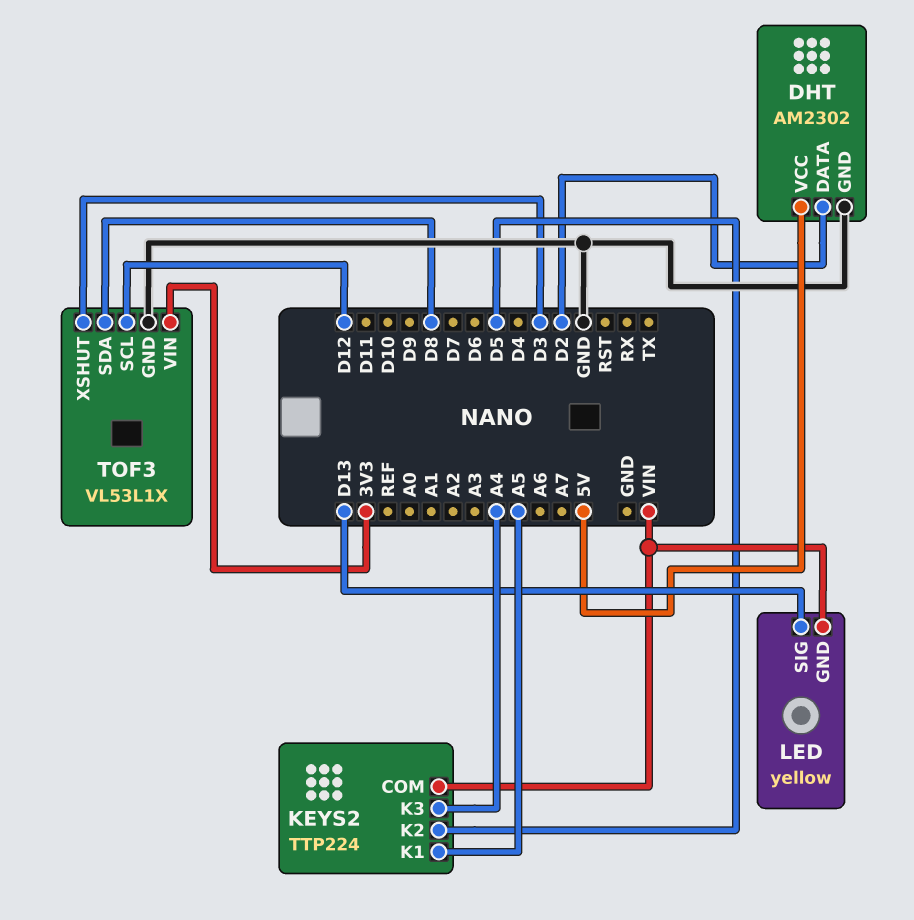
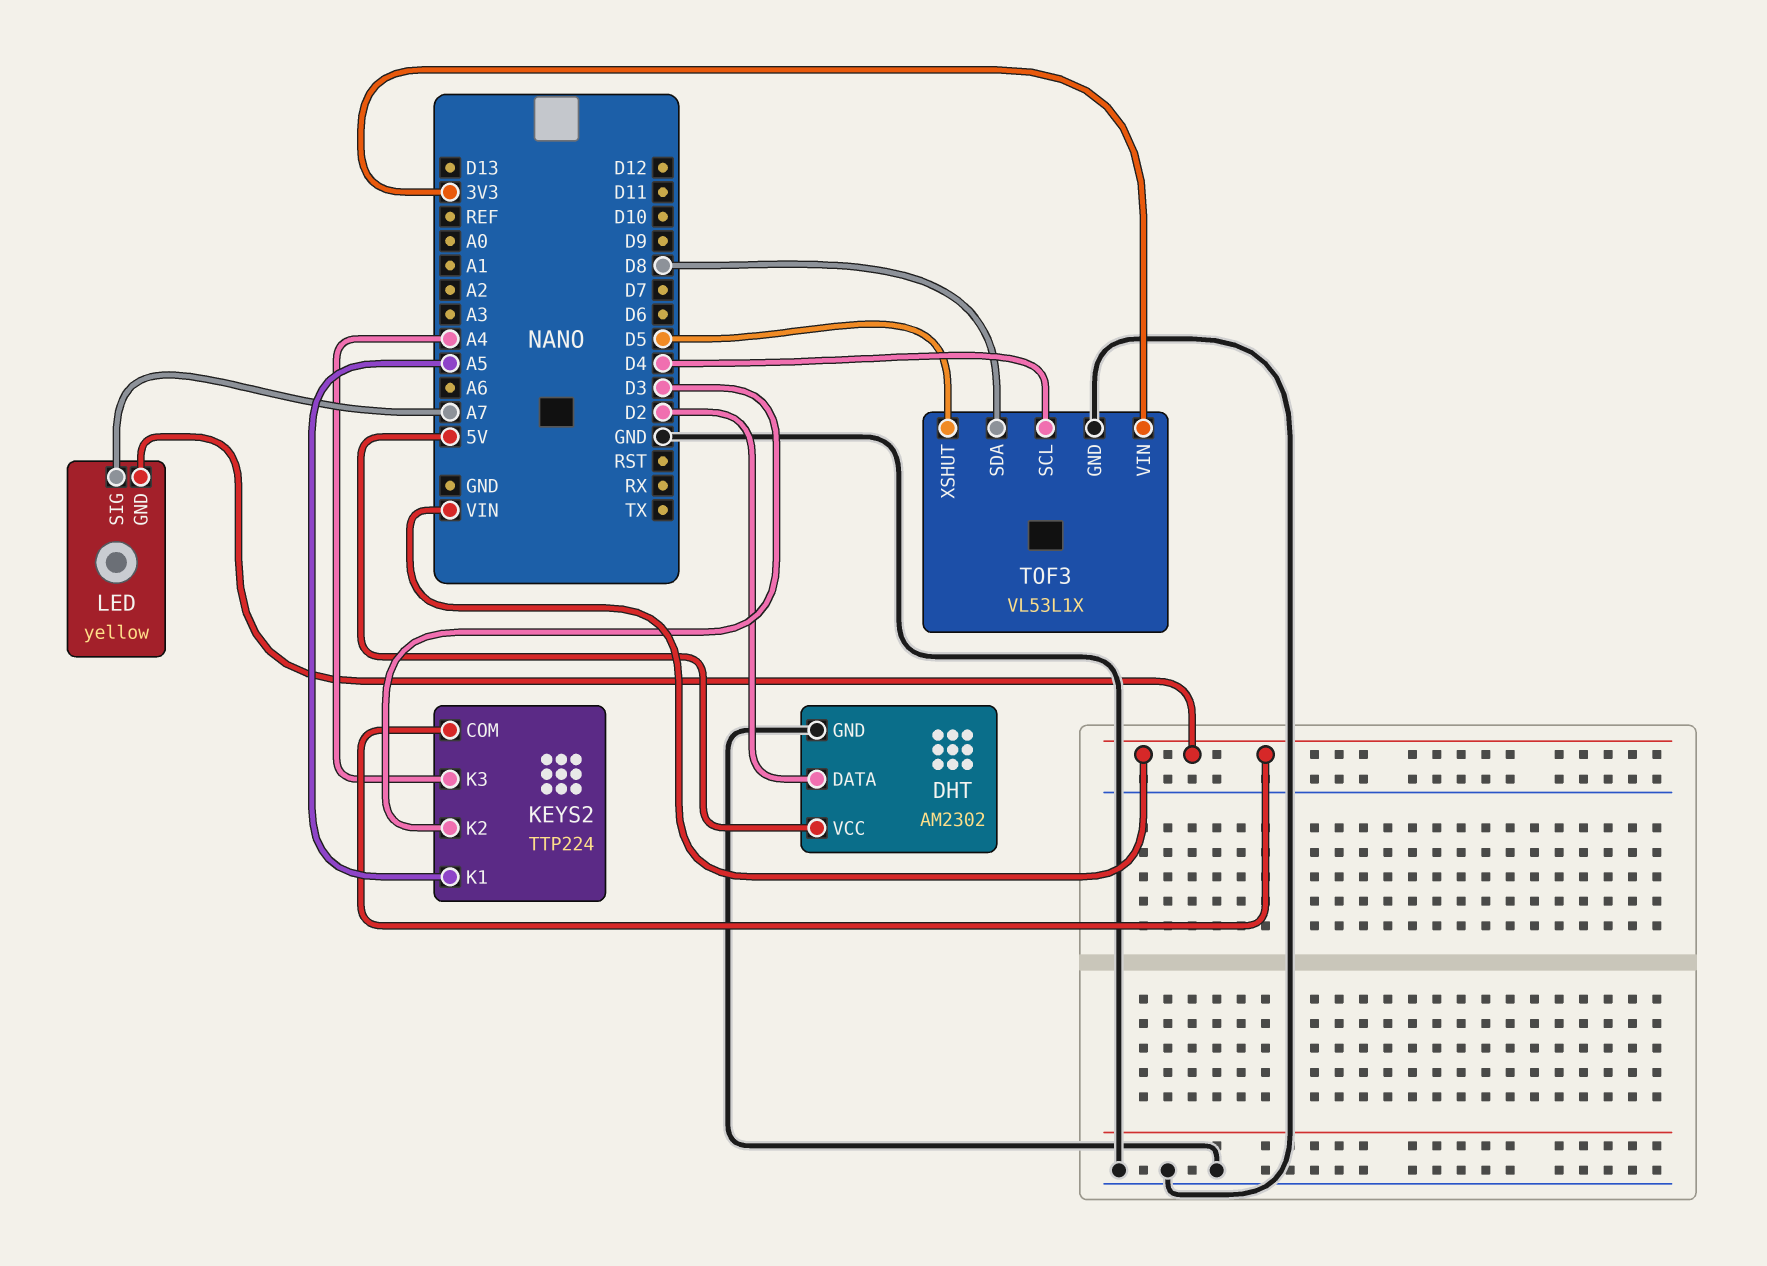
KEYS2 pin K2: D5 -> D3
LED pin SIG: D13 -> A7
TOF3 pin SCL: D12 -> D4
TOF3 pin XSHUT: D3 -> D5

